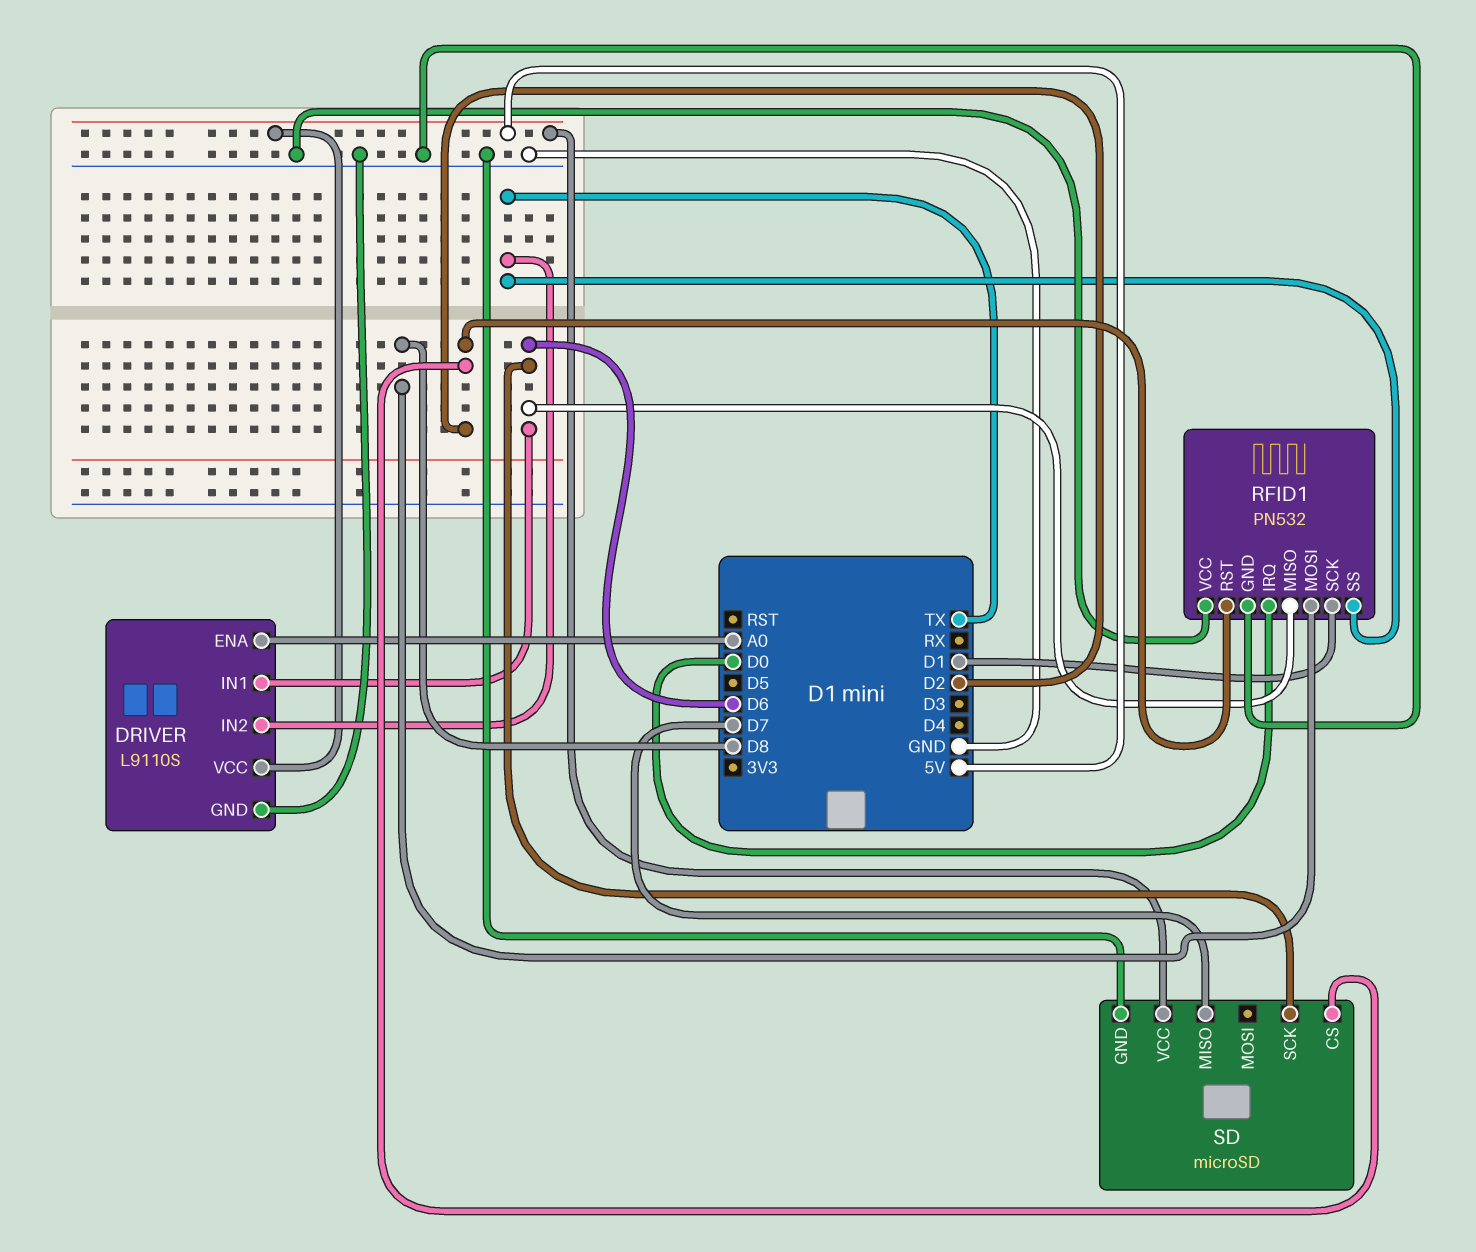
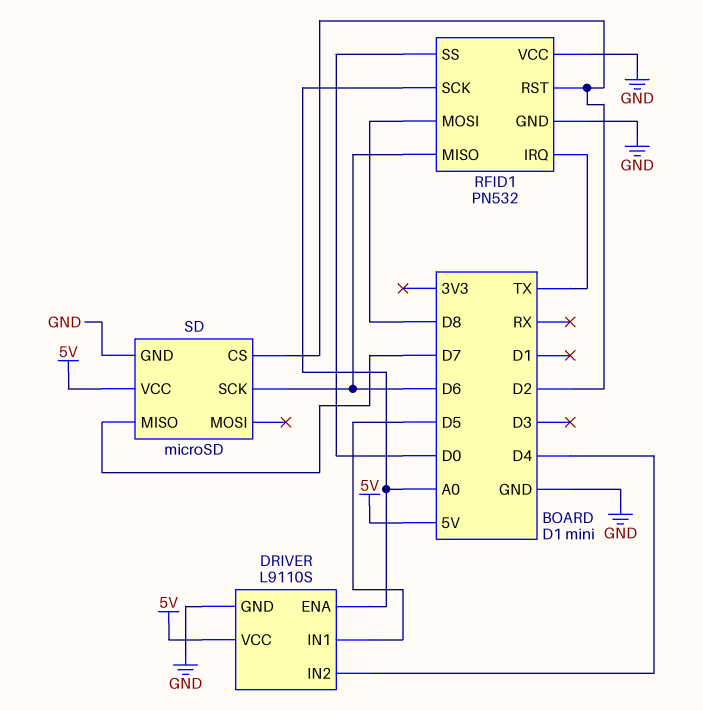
DRIVER pin IN1: D6 -> D5
DRIVER pin IN2: TX -> D4
RFID1 pin IRQ: D0 -> TX
RFID1 pin SCK: D1 -> A0
RFID1 pin SS: TX -> D0

